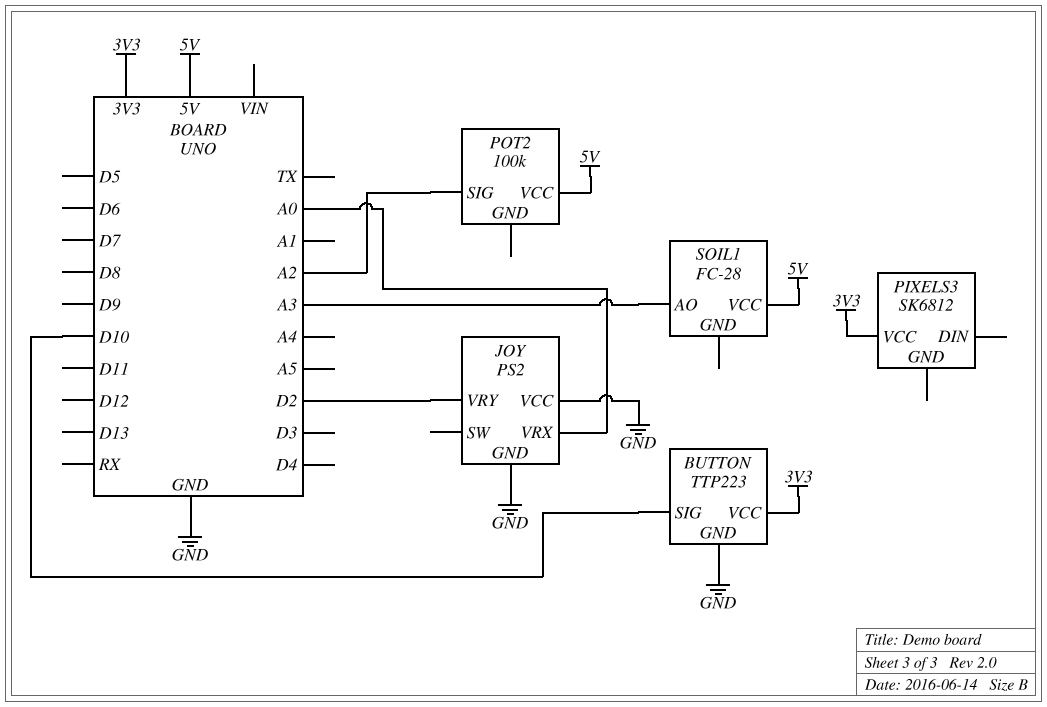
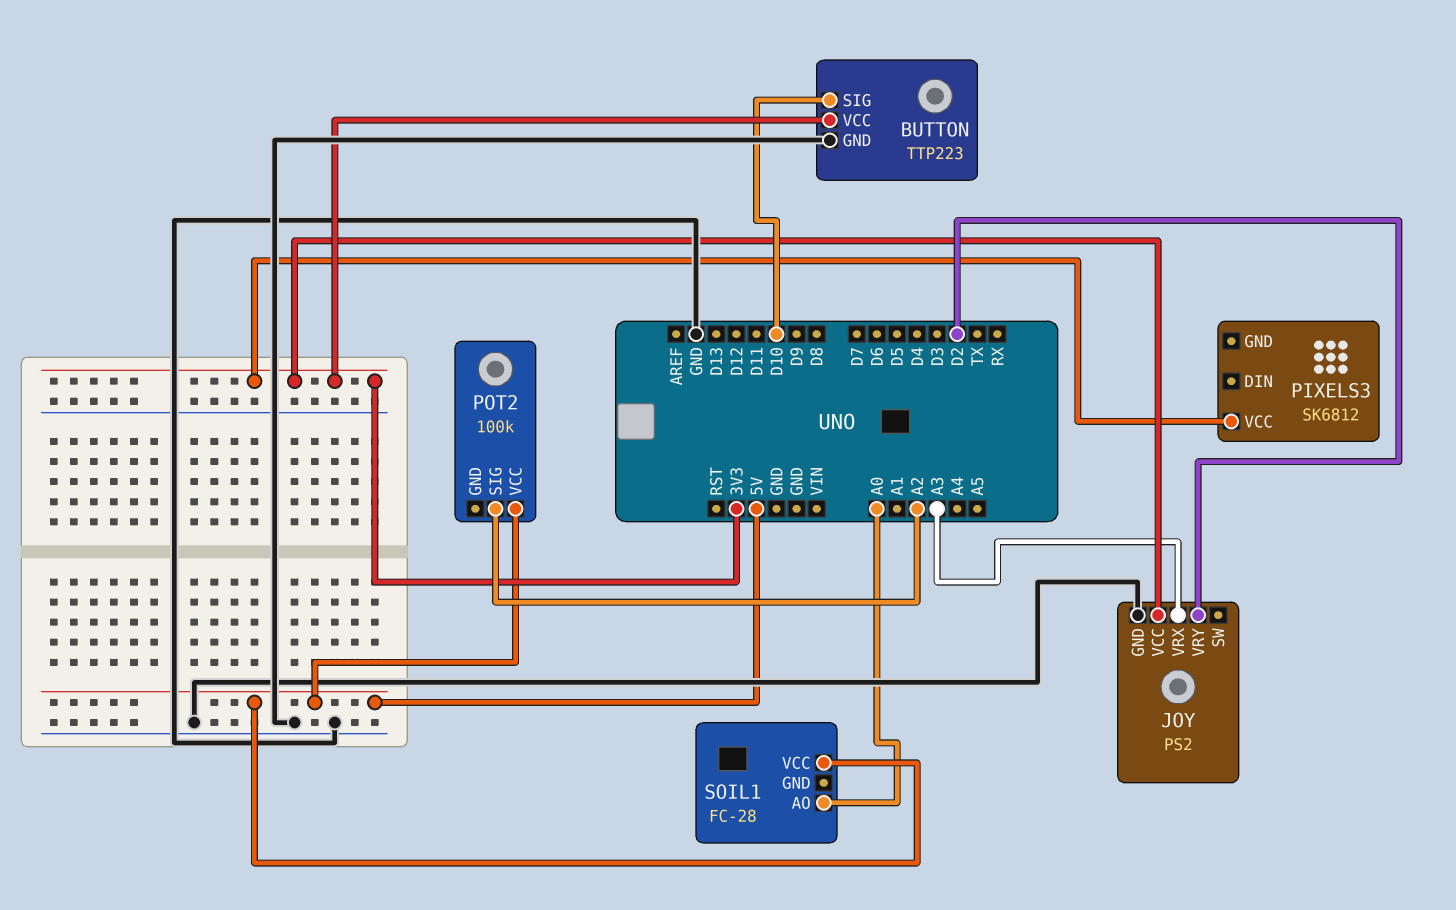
JOY pin VCC: GND -> 3V3
JOY pin VRX: A0 -> A3
SOIL1 pin AO: A3 -> A0

